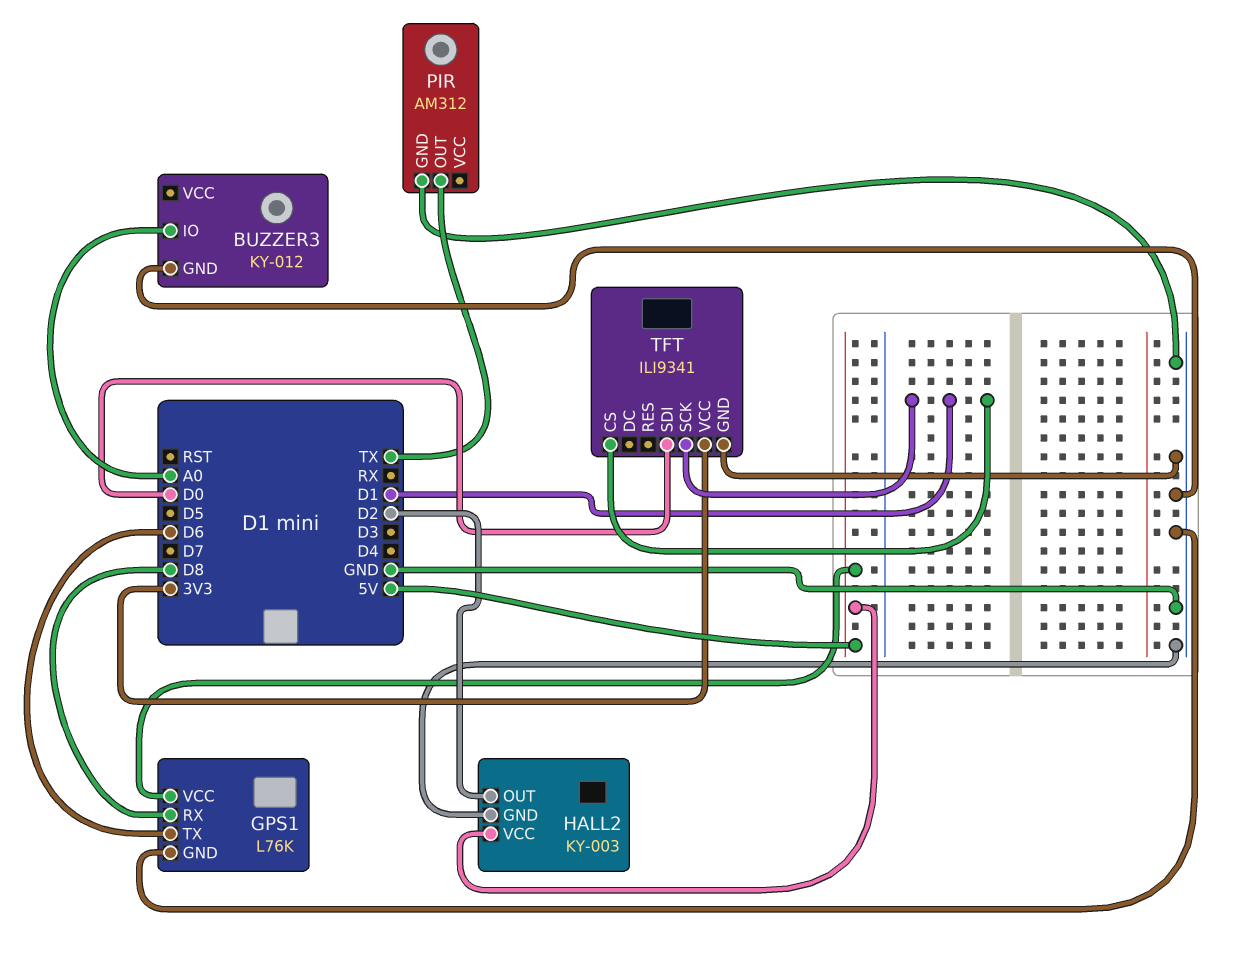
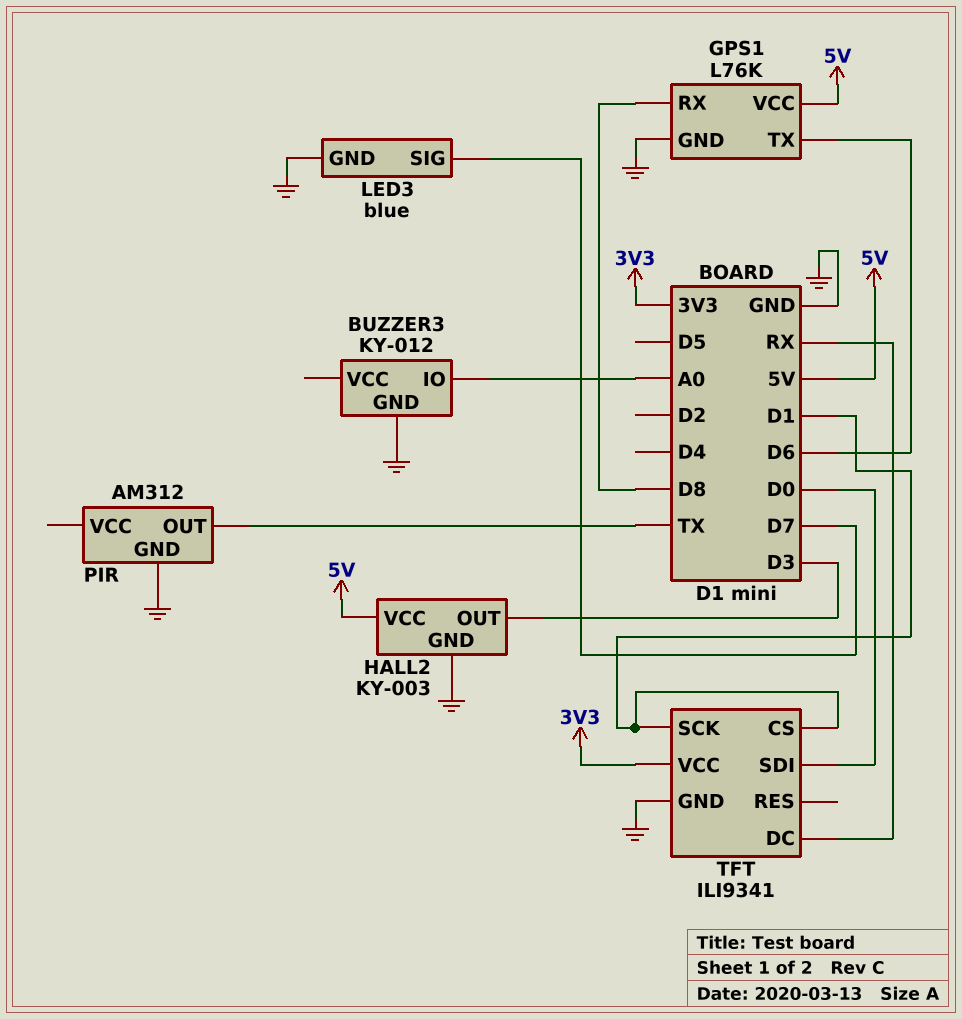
HALL2 pin OUT: D2 -> D3
LED3: none -> blue
LED3 pin GND: none -> GND
LED3 pin SIG: none -> D7
TFT pin DC: none -> RX

